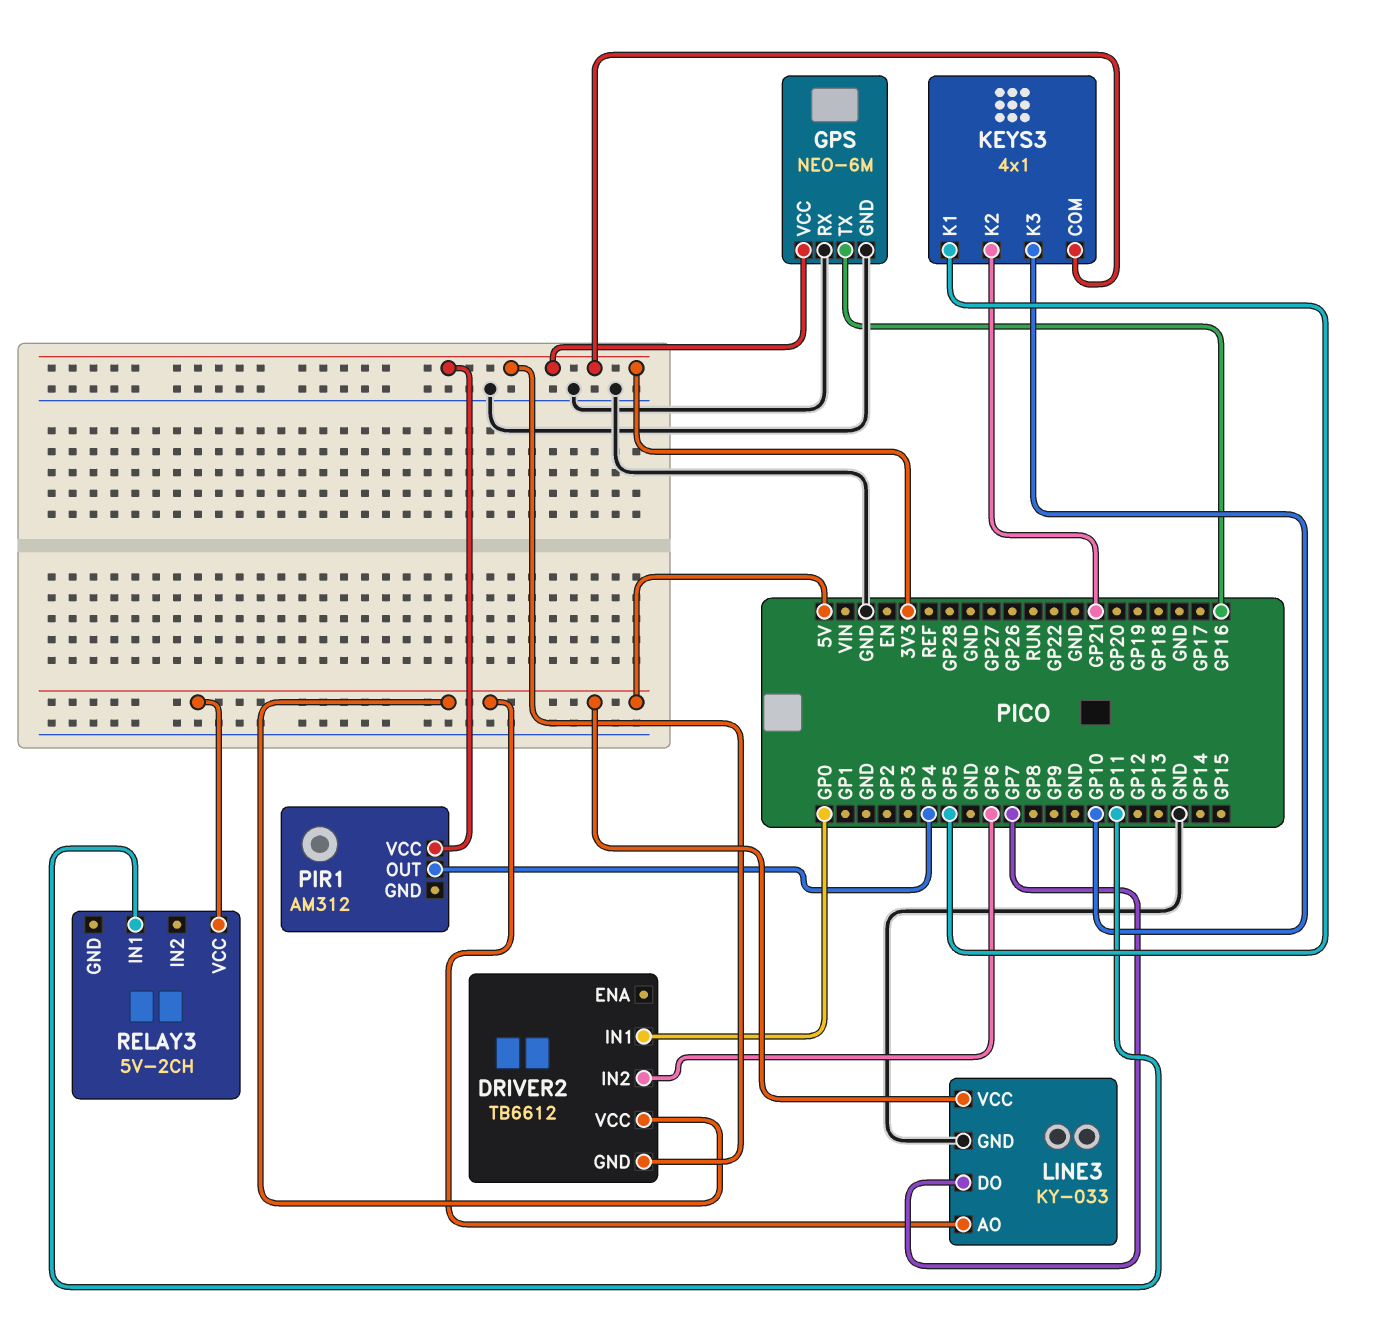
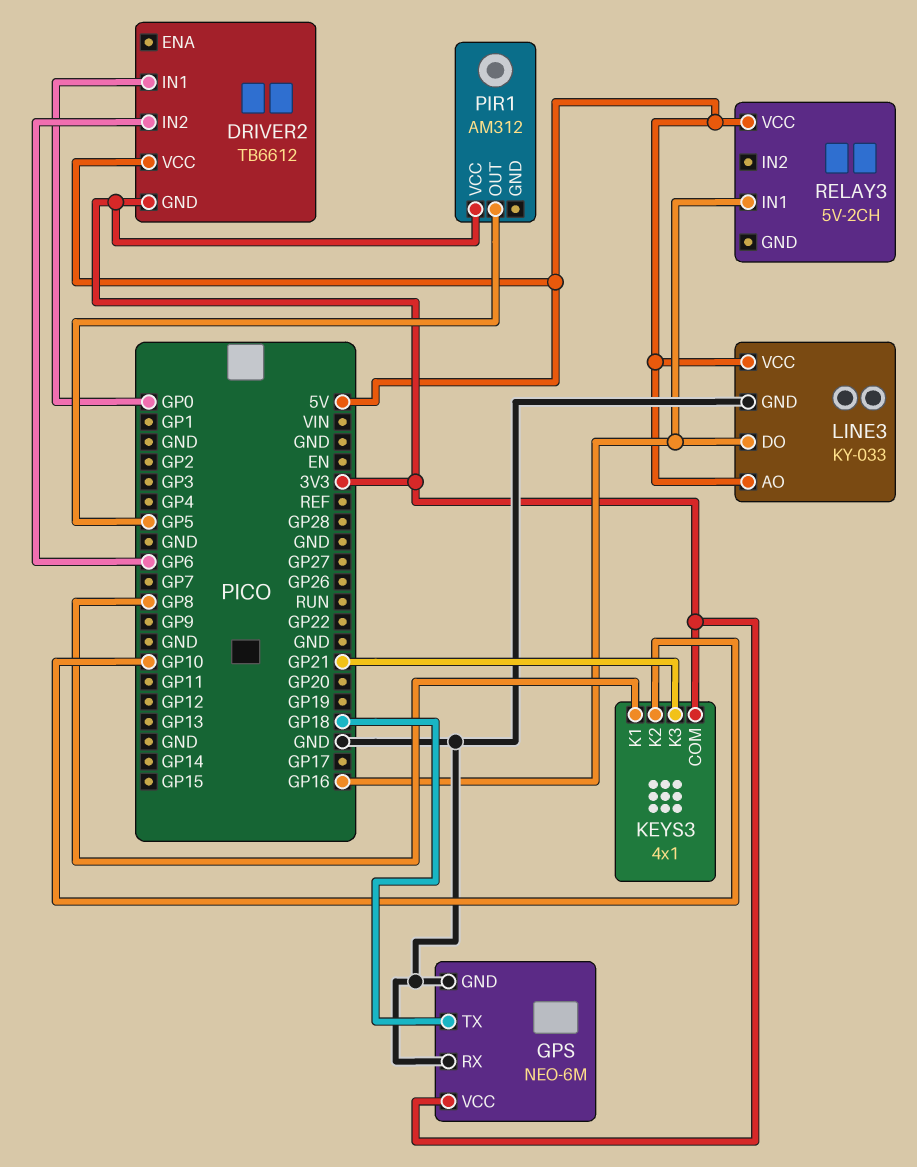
GPS pin TX: GP16 -> GP18
KEYS3 pin K1: GP5 -> GP8
KEYS3 pin K2: GP21 -> GP10
KEYS3 pin K3: GP10 -> GP21
LINE3 pin DO: GP7 -> GP16
PIR1 pin OUT: GP4 -> GP5
RELAY3 pin IN1: GP11 -> GP16

